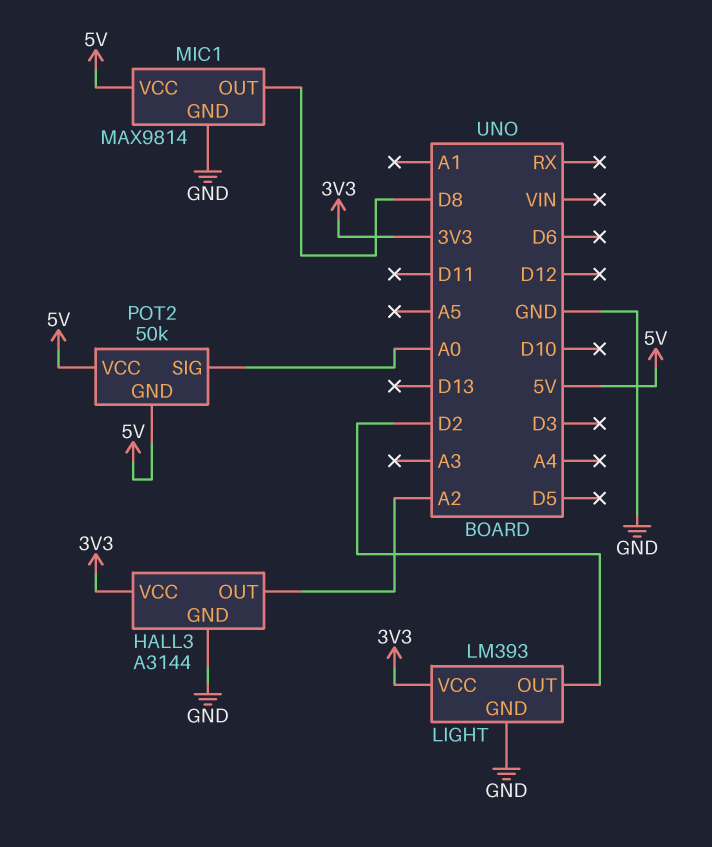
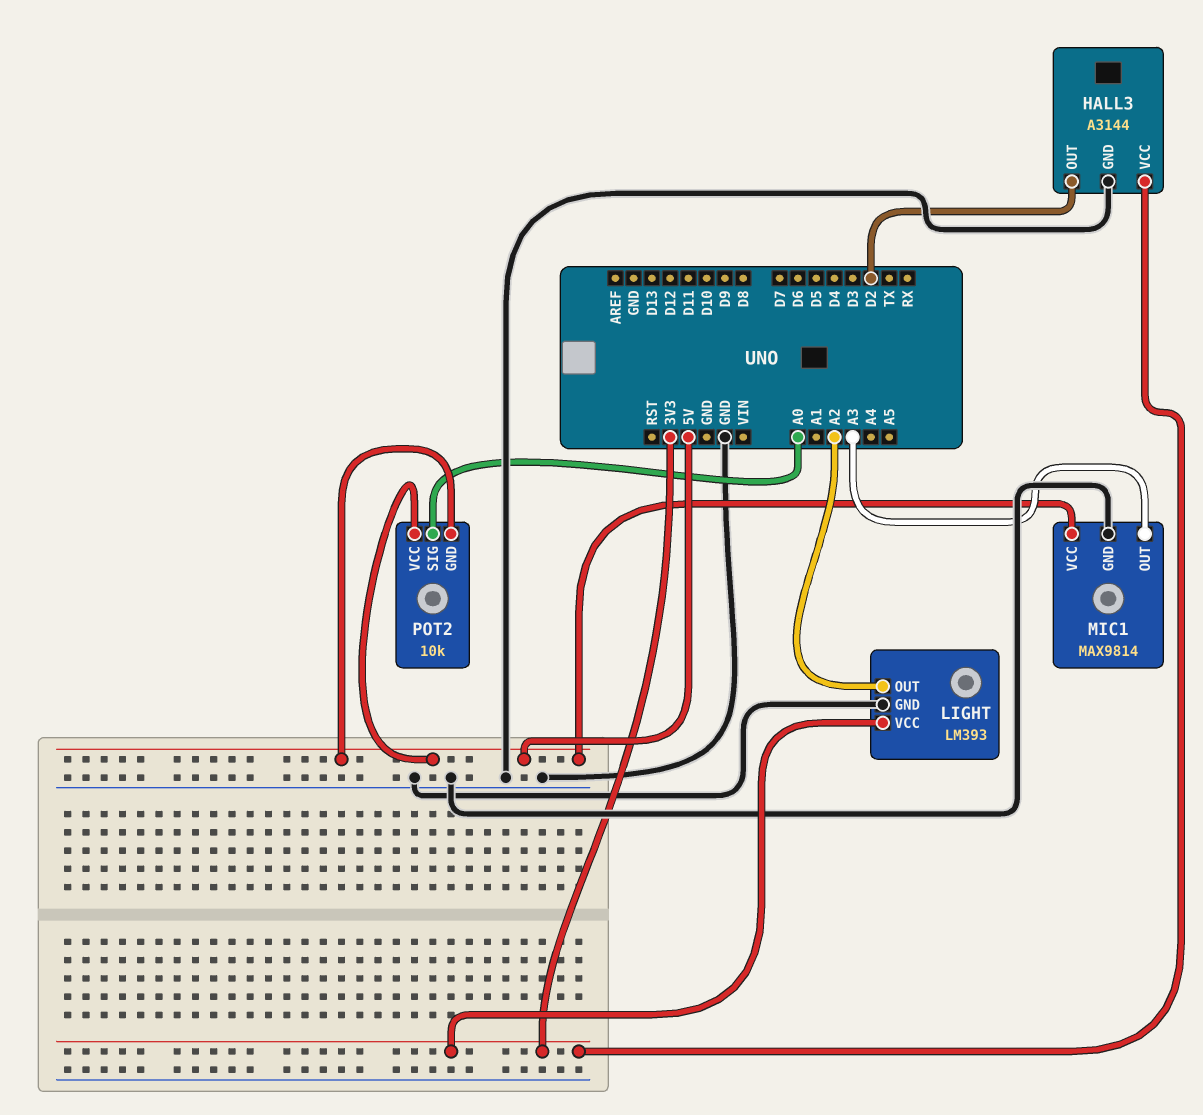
HALL3 pin OUT: A2 -> D2
LIGHT pin OUT: D2 -> A2
MIC1 pin OUT: D8 -> A3
POT2: 50k -> 10k

